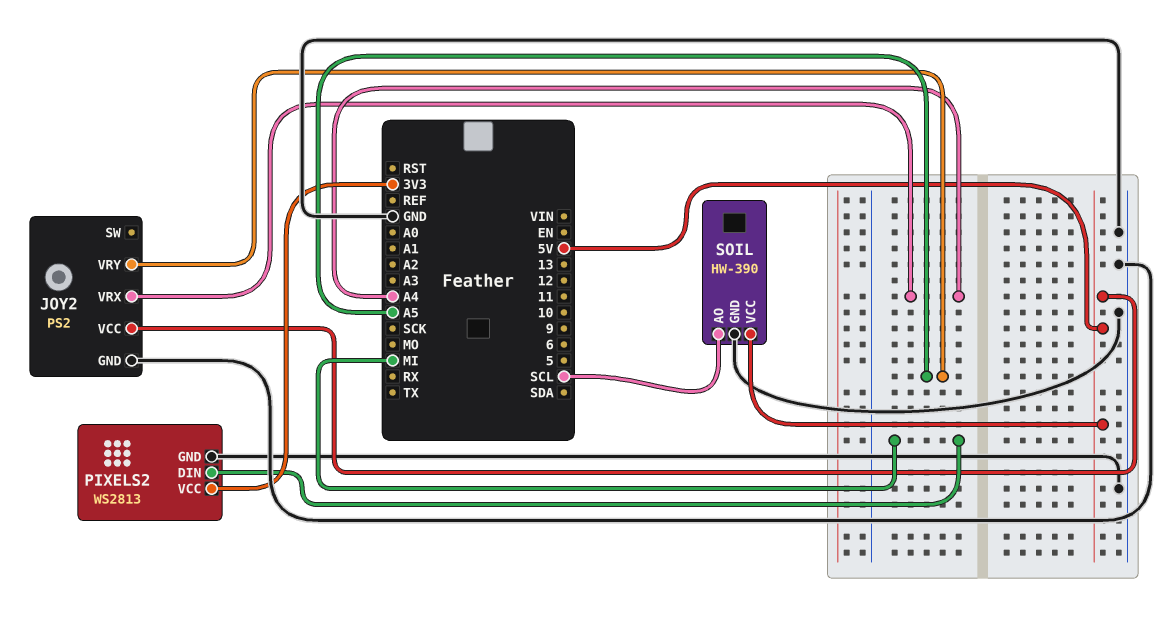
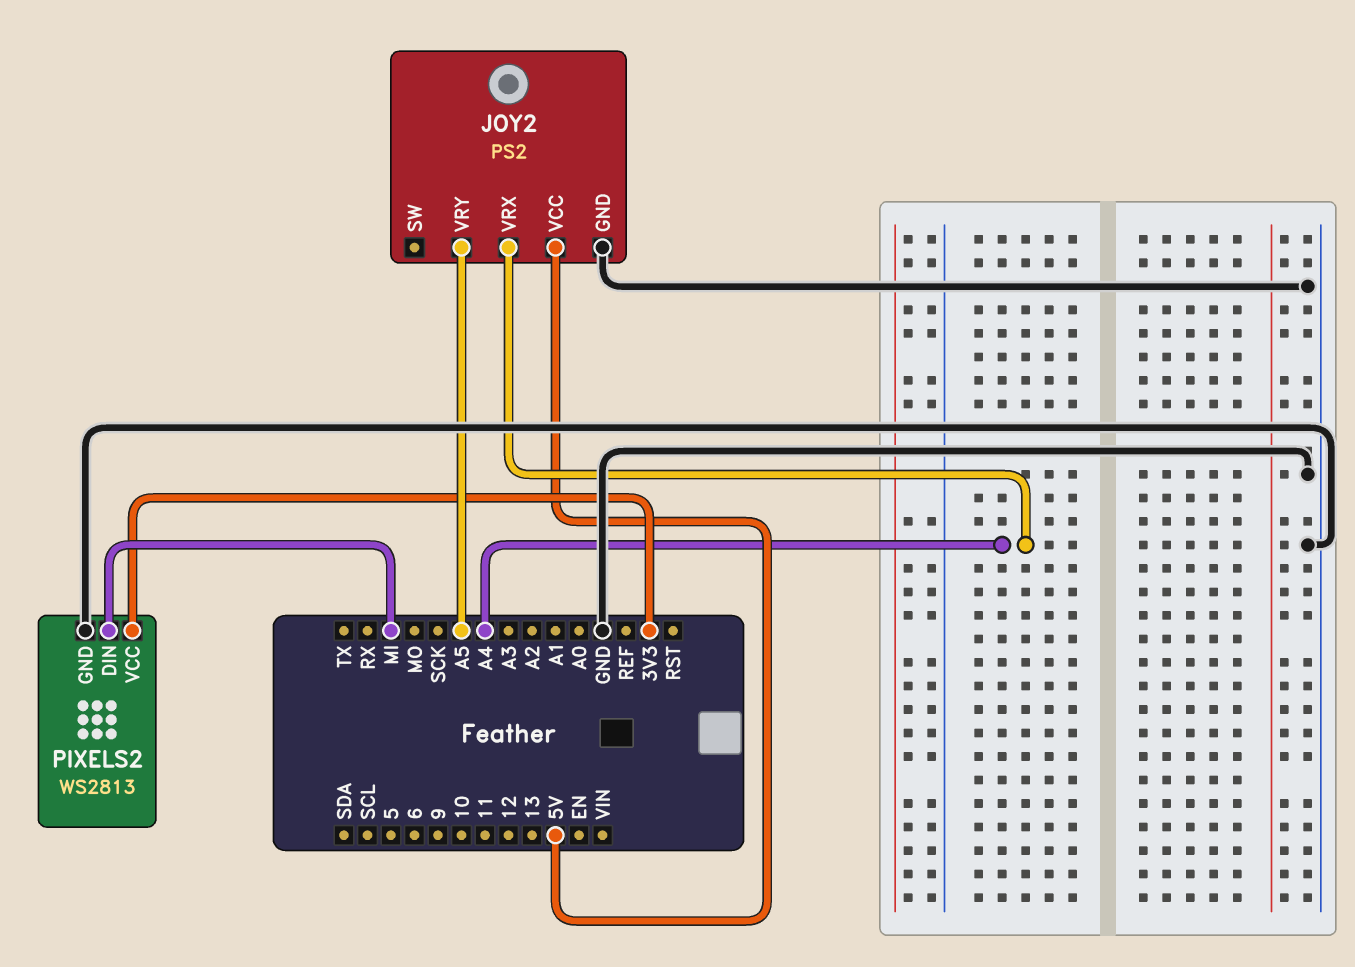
SOIL: HW-390 -> none
SOIL pin AO: SCL -> none
SOIL pin GND: GND -> none
SOIL pin VCC: 5V -> none

